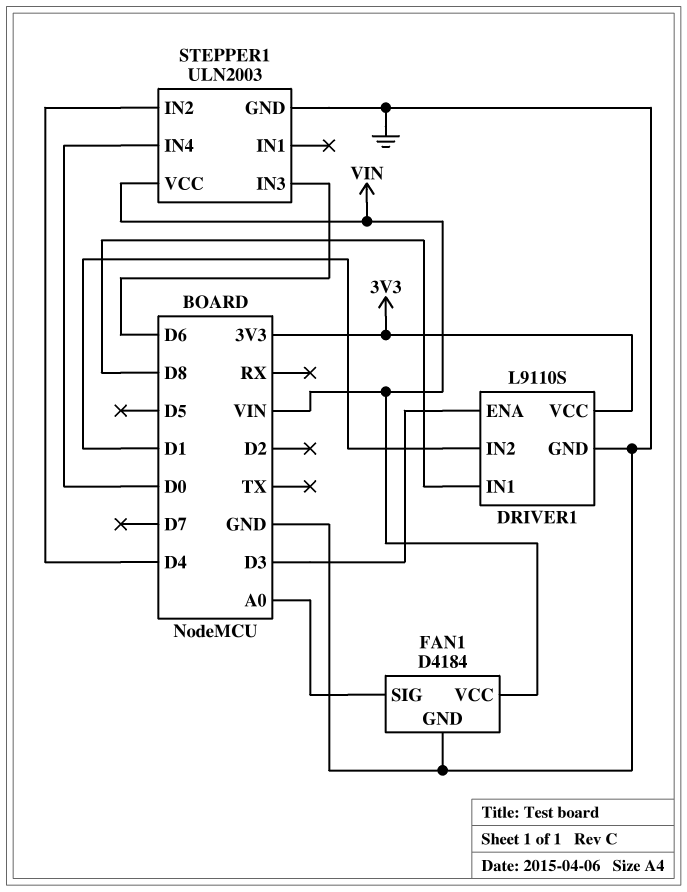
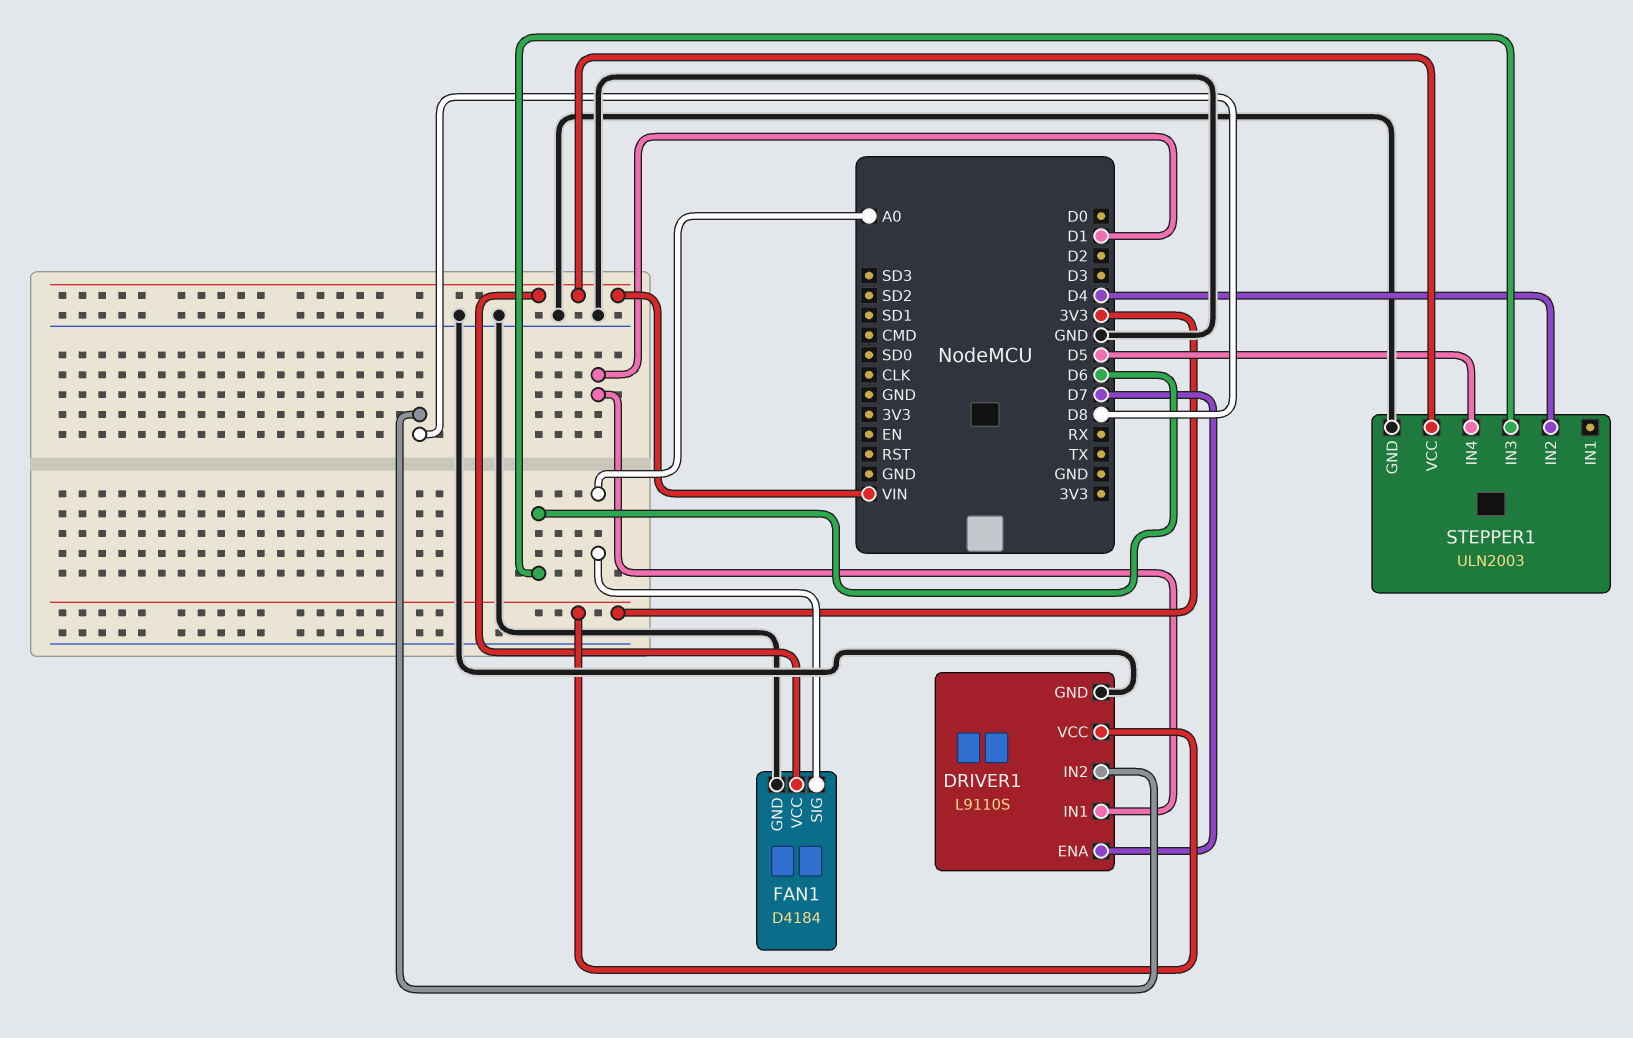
DRIVER1 pin ENA: D3 -> D7
DRIVER1 pin IN1: D8 -> D1
DRIVER1 pin IN2: D1 -> D8
STEPPER1 pin IN4: D0 -> D5

